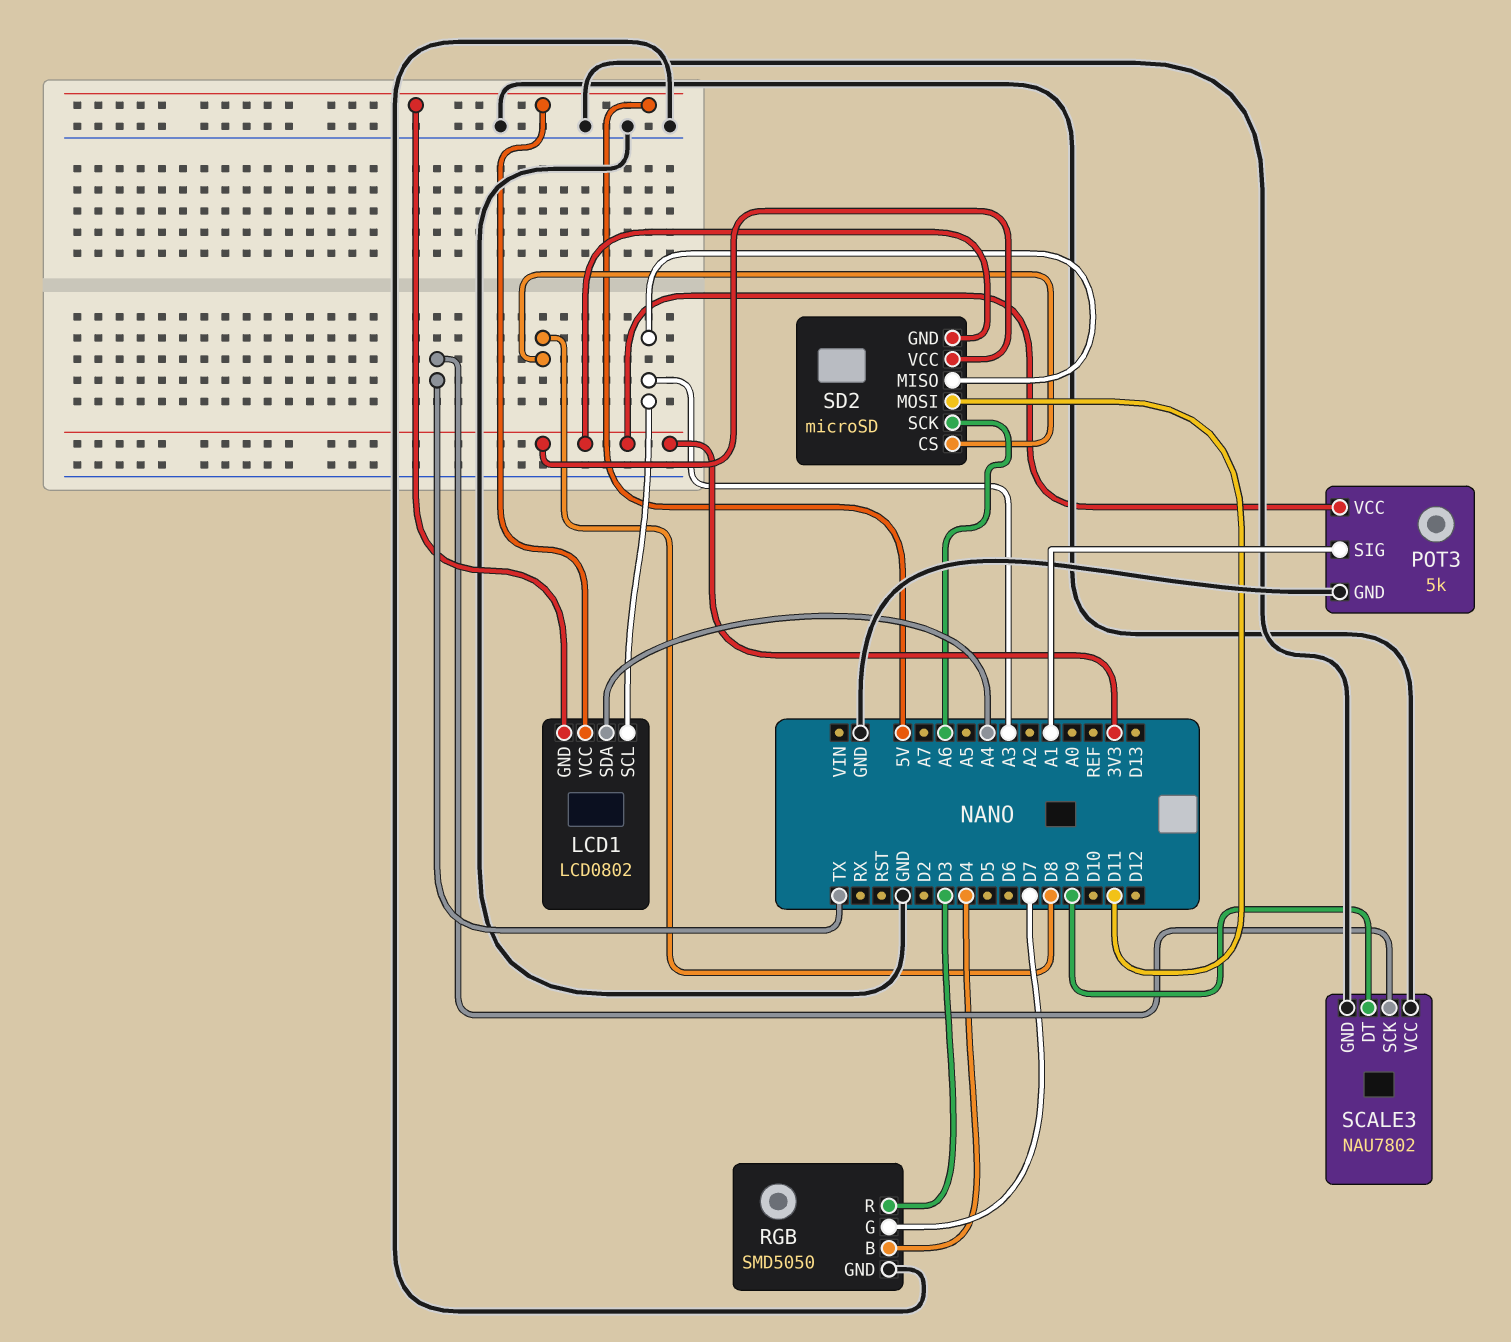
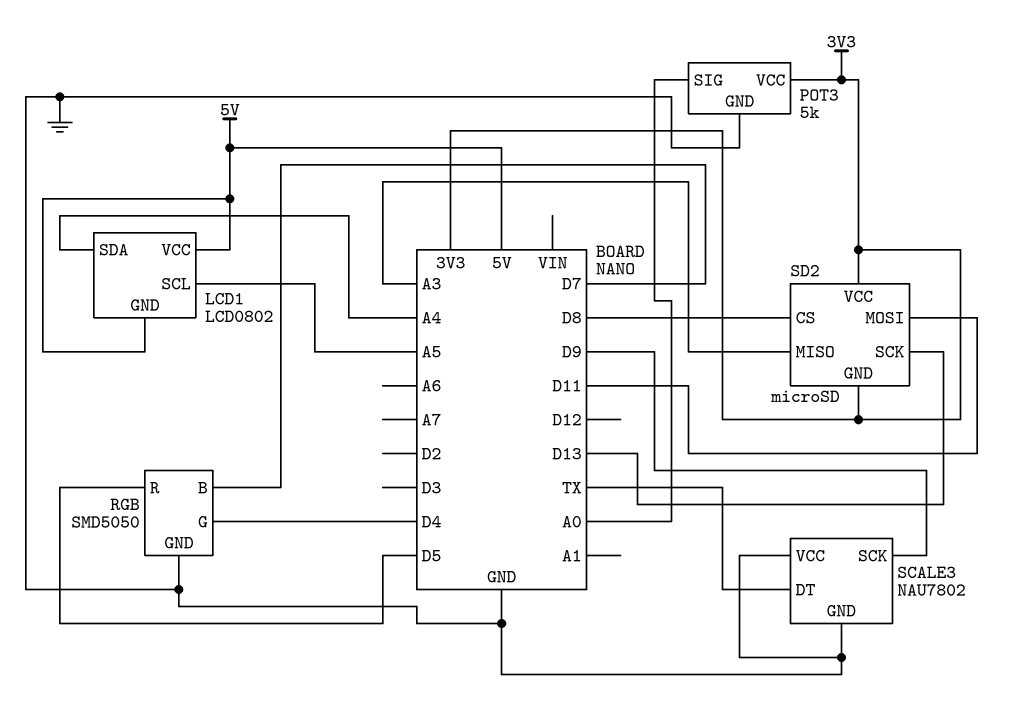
LCD1 pin SCL: A3 -> A5
POT3 pin SIG: A1 -> A0
RGB pin B: D4 -> D7
RGB pin G: D7 -> D4
RGB pin R: D3 -> D5
SCALE3 pin DT: D9 -> TX
SCALE3 pin SCK: TX -> D9
SD2 pin SCK: A6 -> D13

